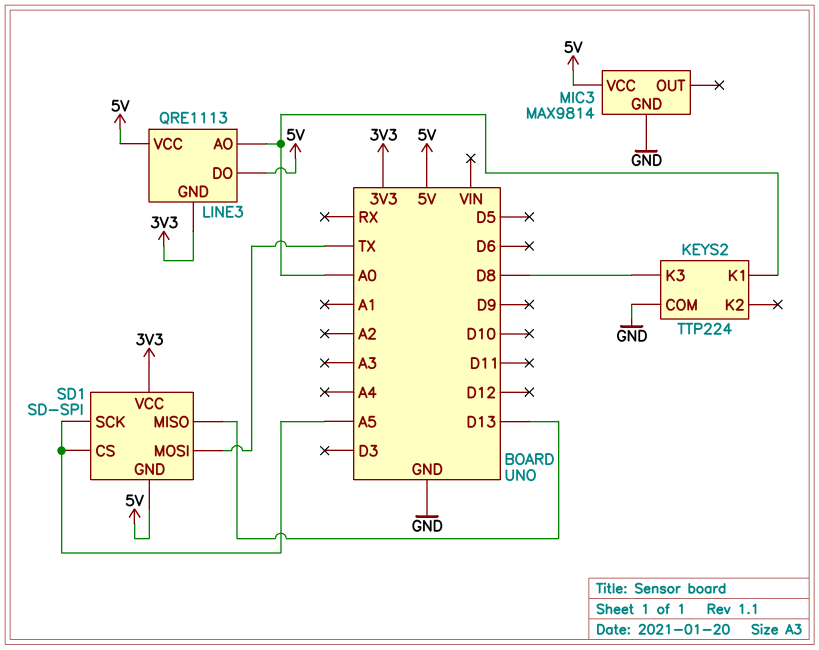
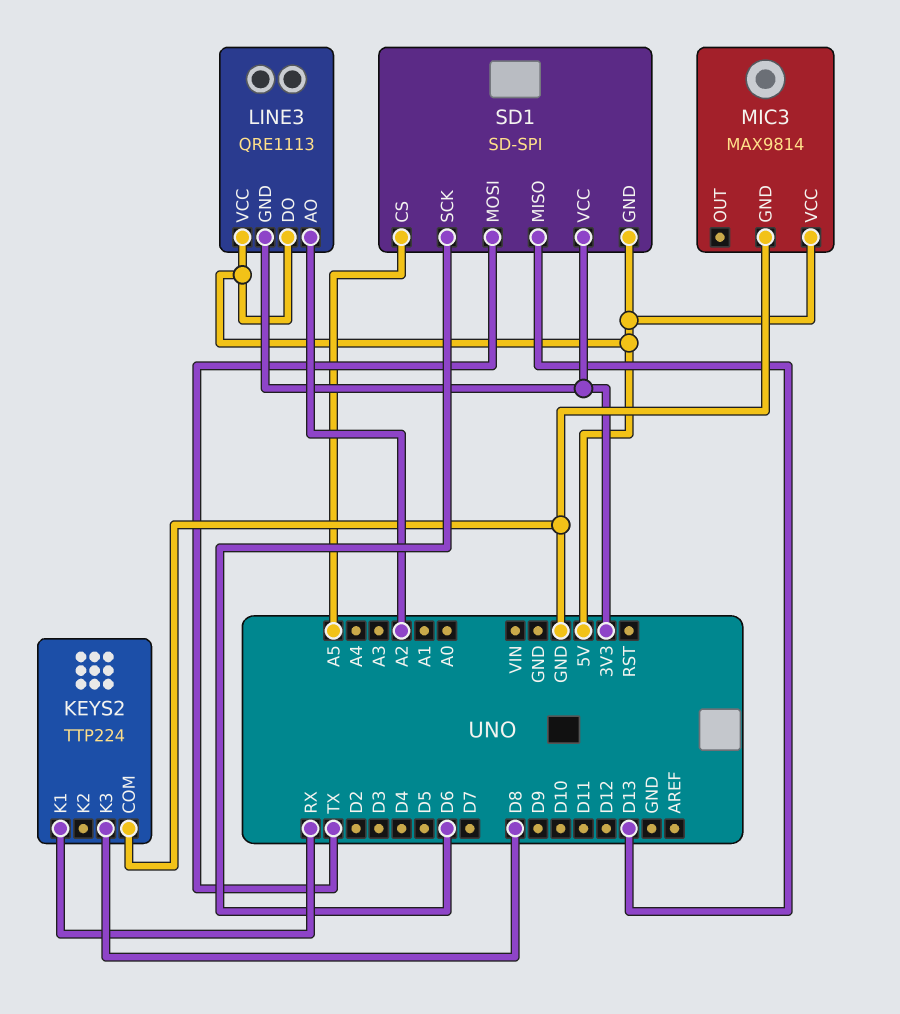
KEYS2 pin K1: A0 -> RX
LINE3 pin AO: A0 -> A2
SD1 pin SCK: A5 -> D6

